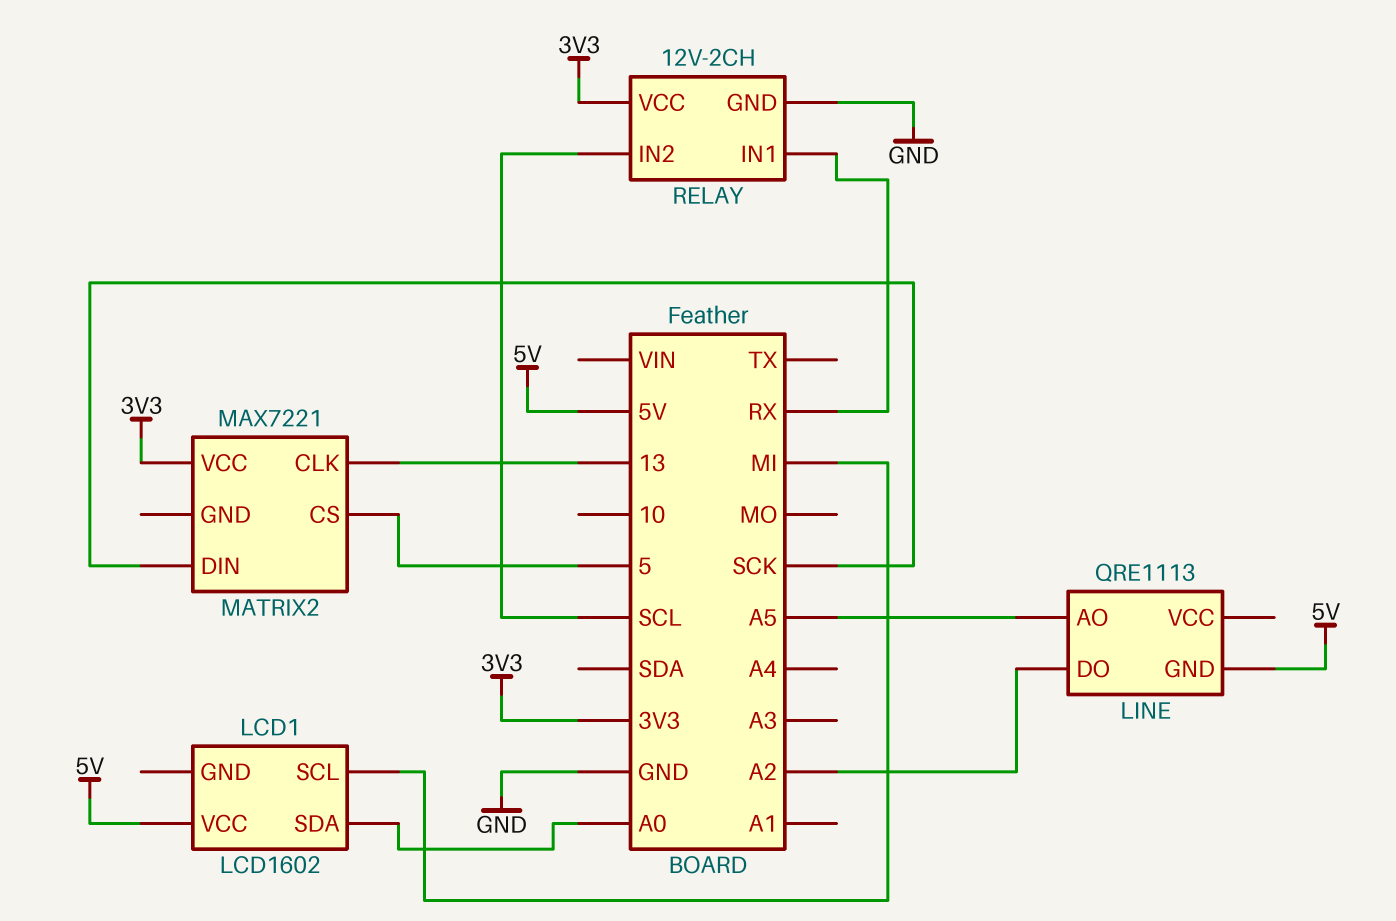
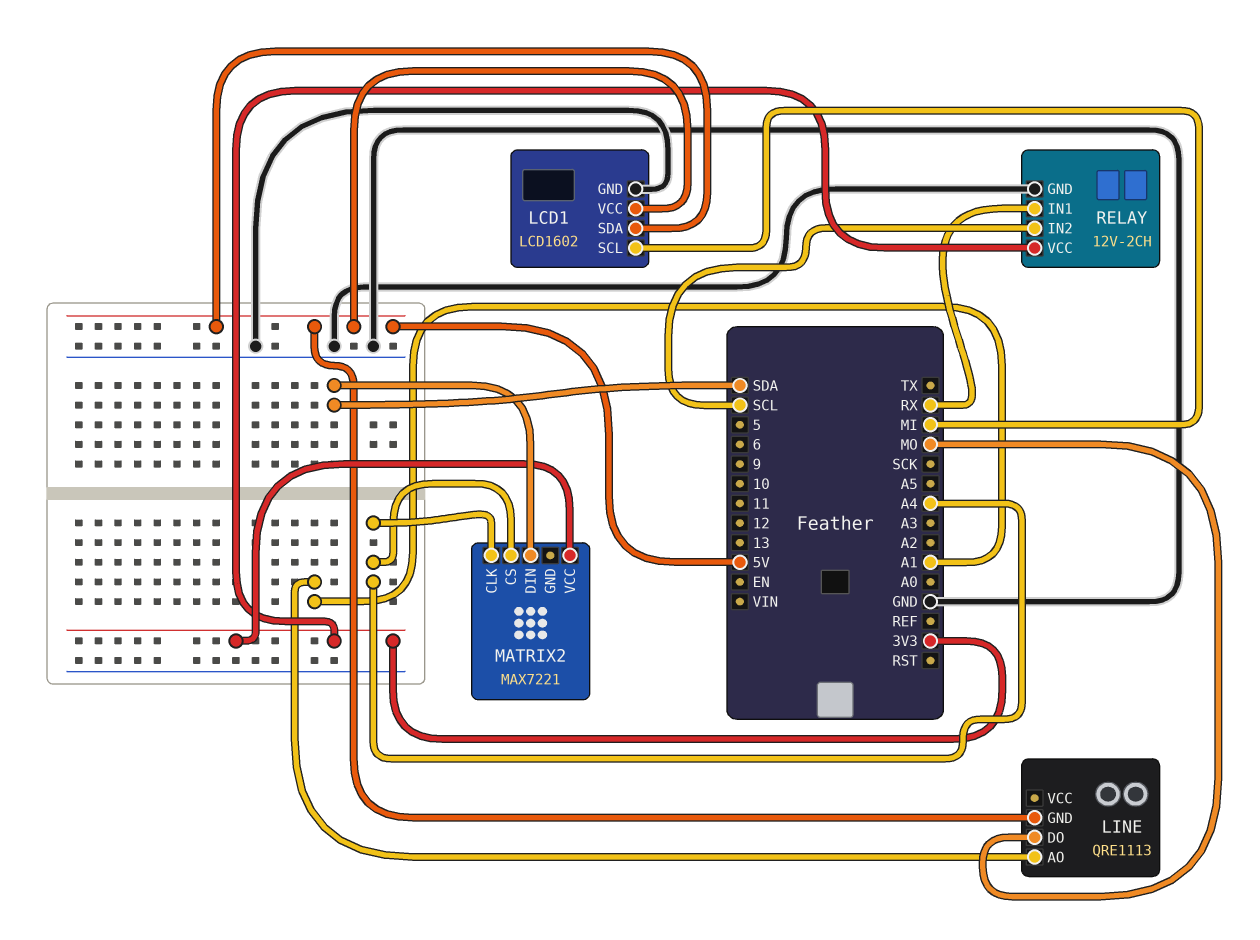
LCD1 pin GND: none -> GND
LCD1 pin SDA: A0 -> 5V
LINE pin AO: A5 -> A1
LINE pin DO: A2 -> MO
MATRIX2 pin CLK: 13 -> A4
MATRIX2 pin CS: 5 -> A4
MATRIX2 pin DIN: SCK -> SDA

